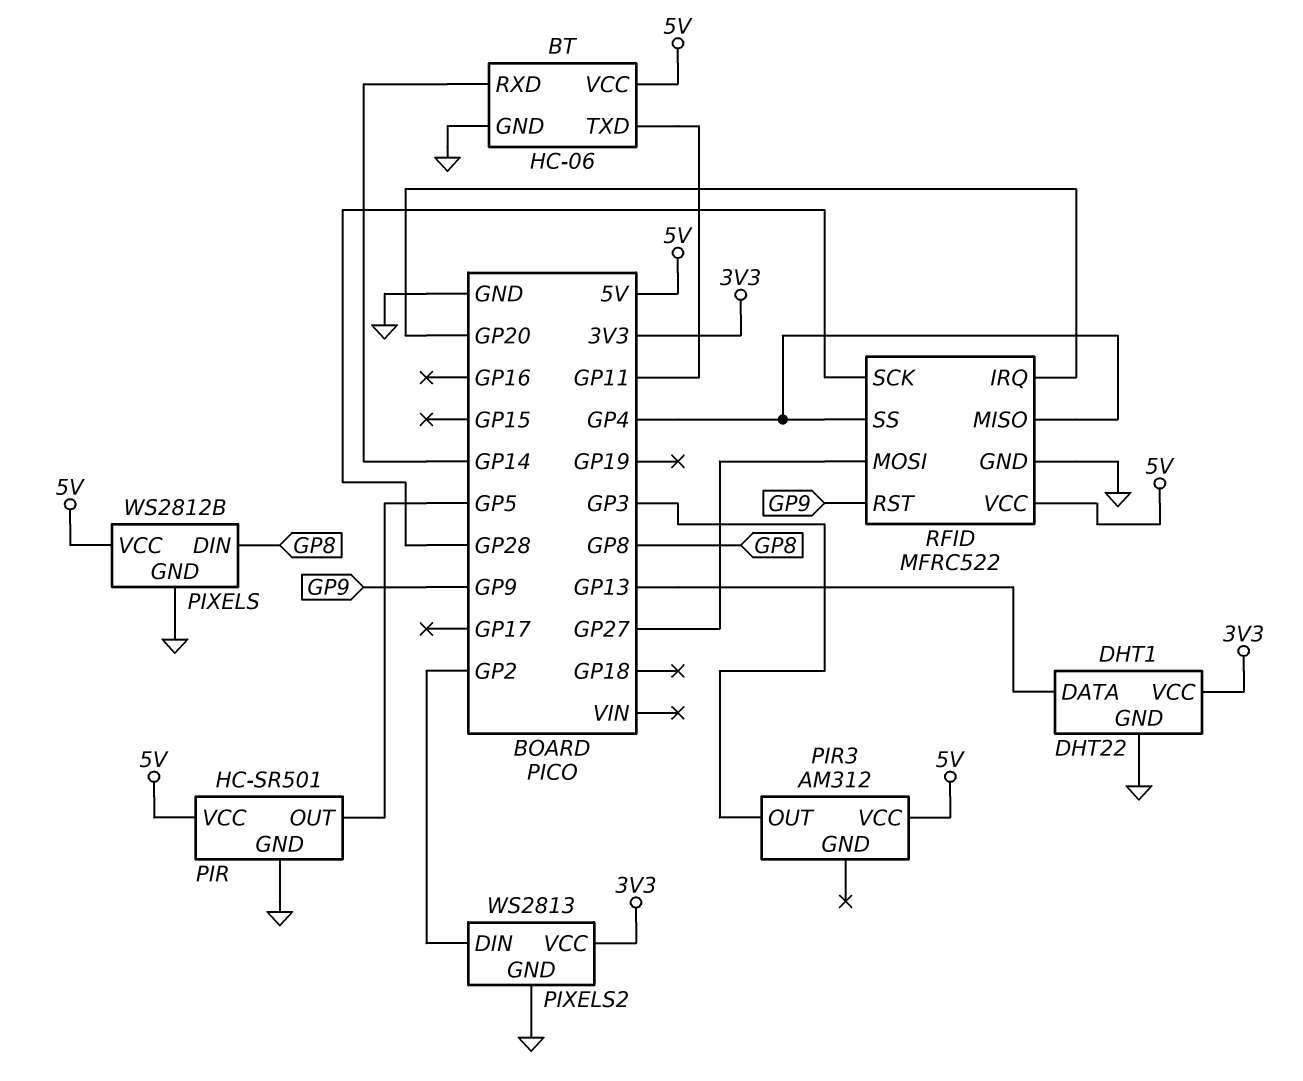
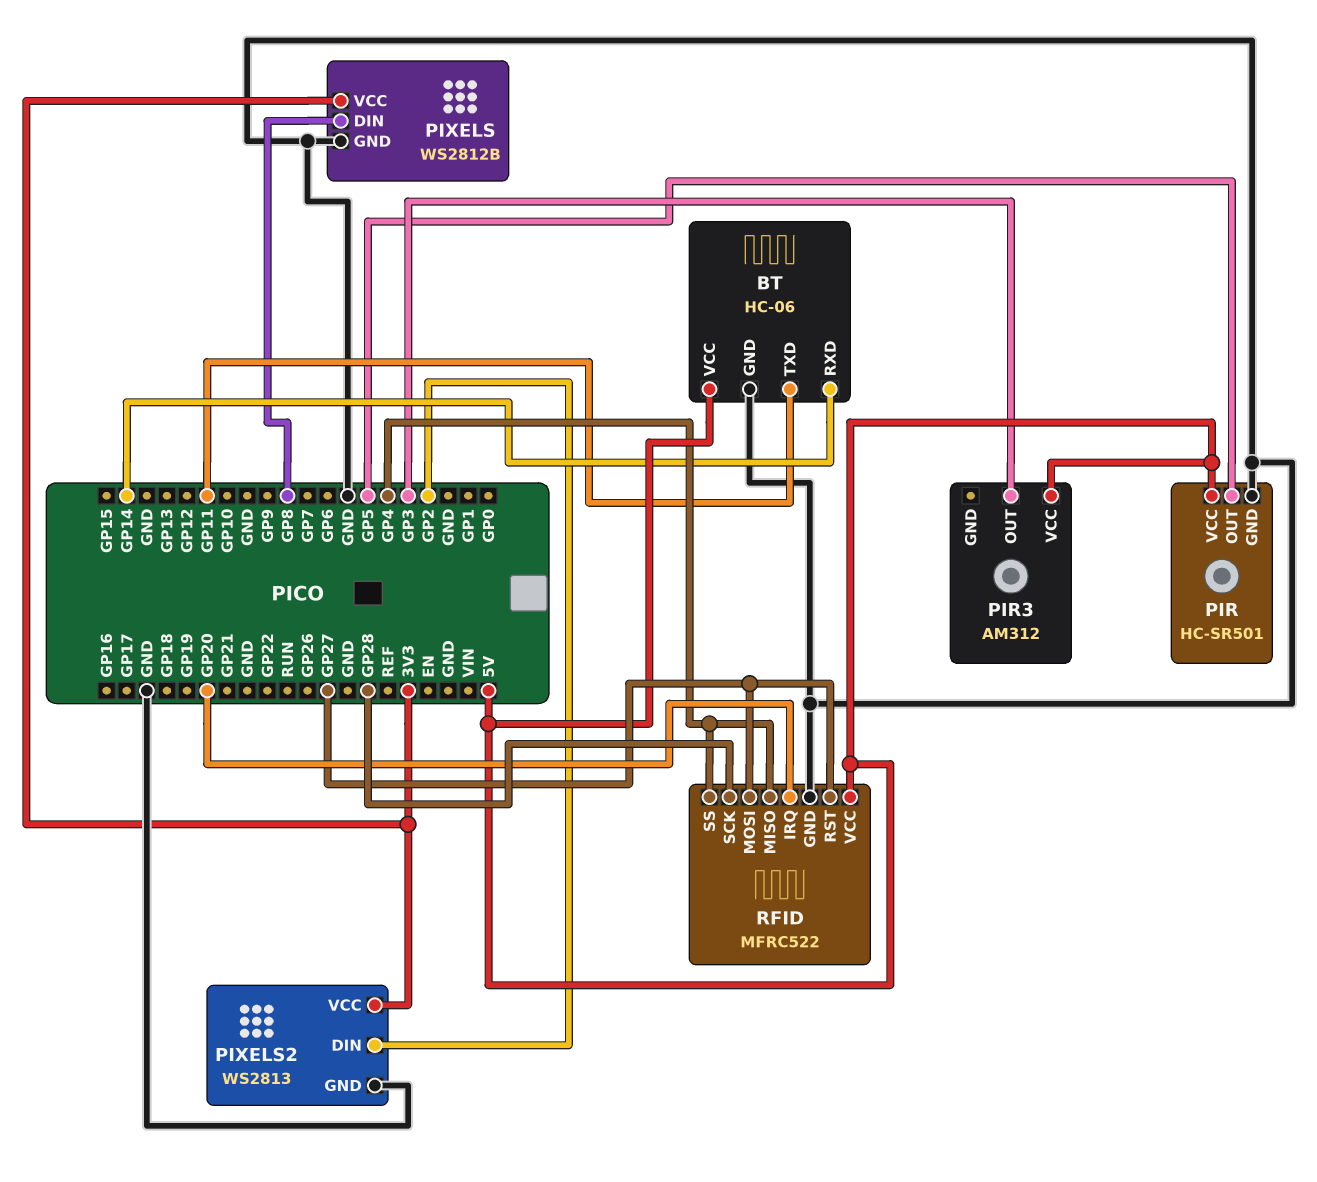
DHT1: DHT22 -> none
DHT1 pin DATA: GP13 -> none
DHT1 pin GND: GND -> none
DHT1 pin VCC: 3V3 -> none
PIXELS pin VCC: 5V -> 3V3
RFID pin RST: GP9 -> GP27

